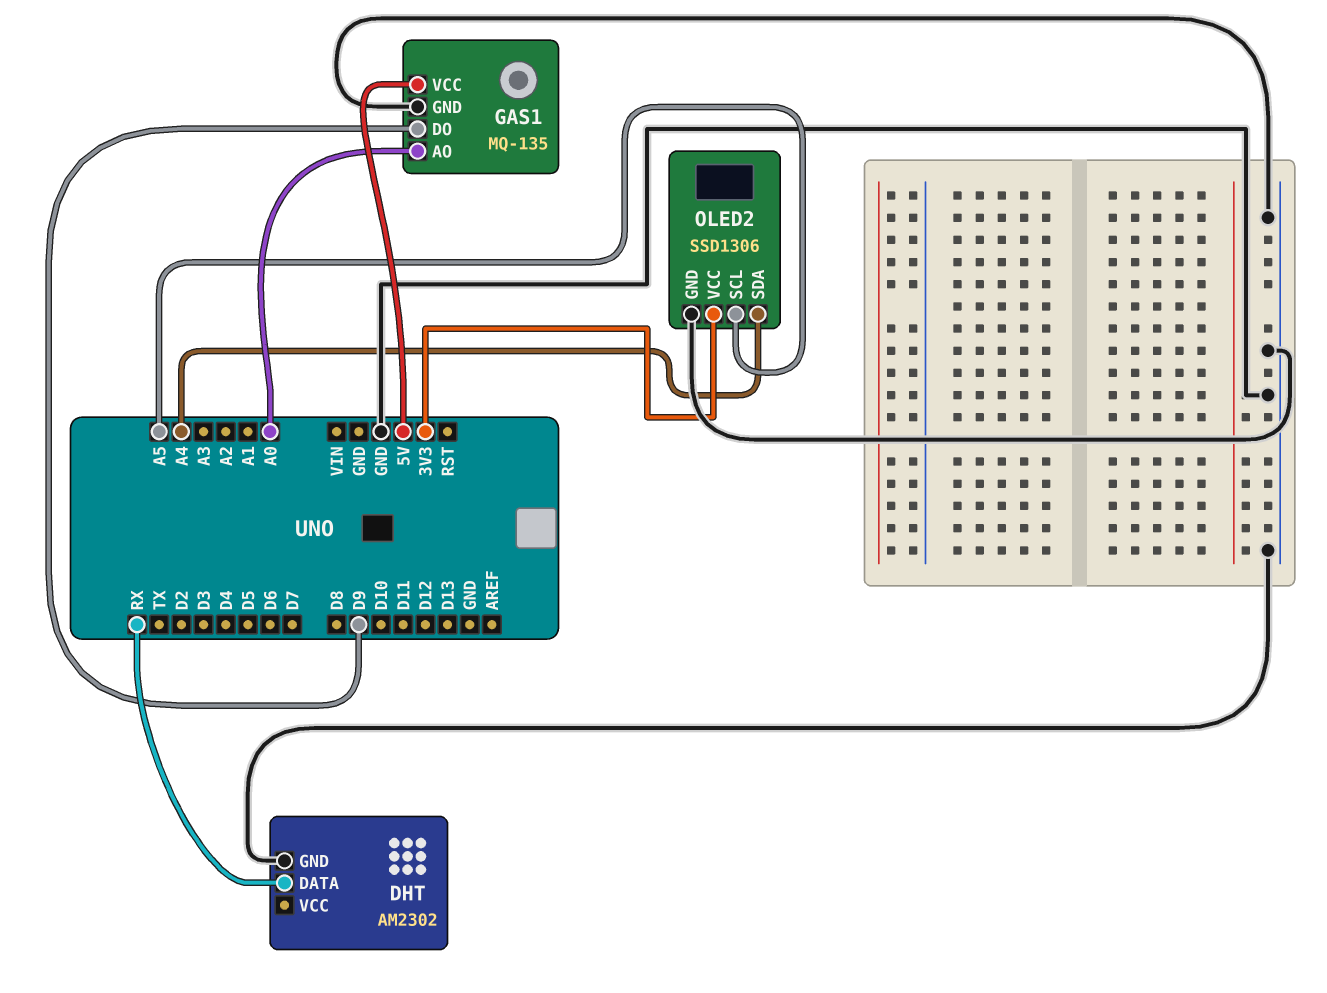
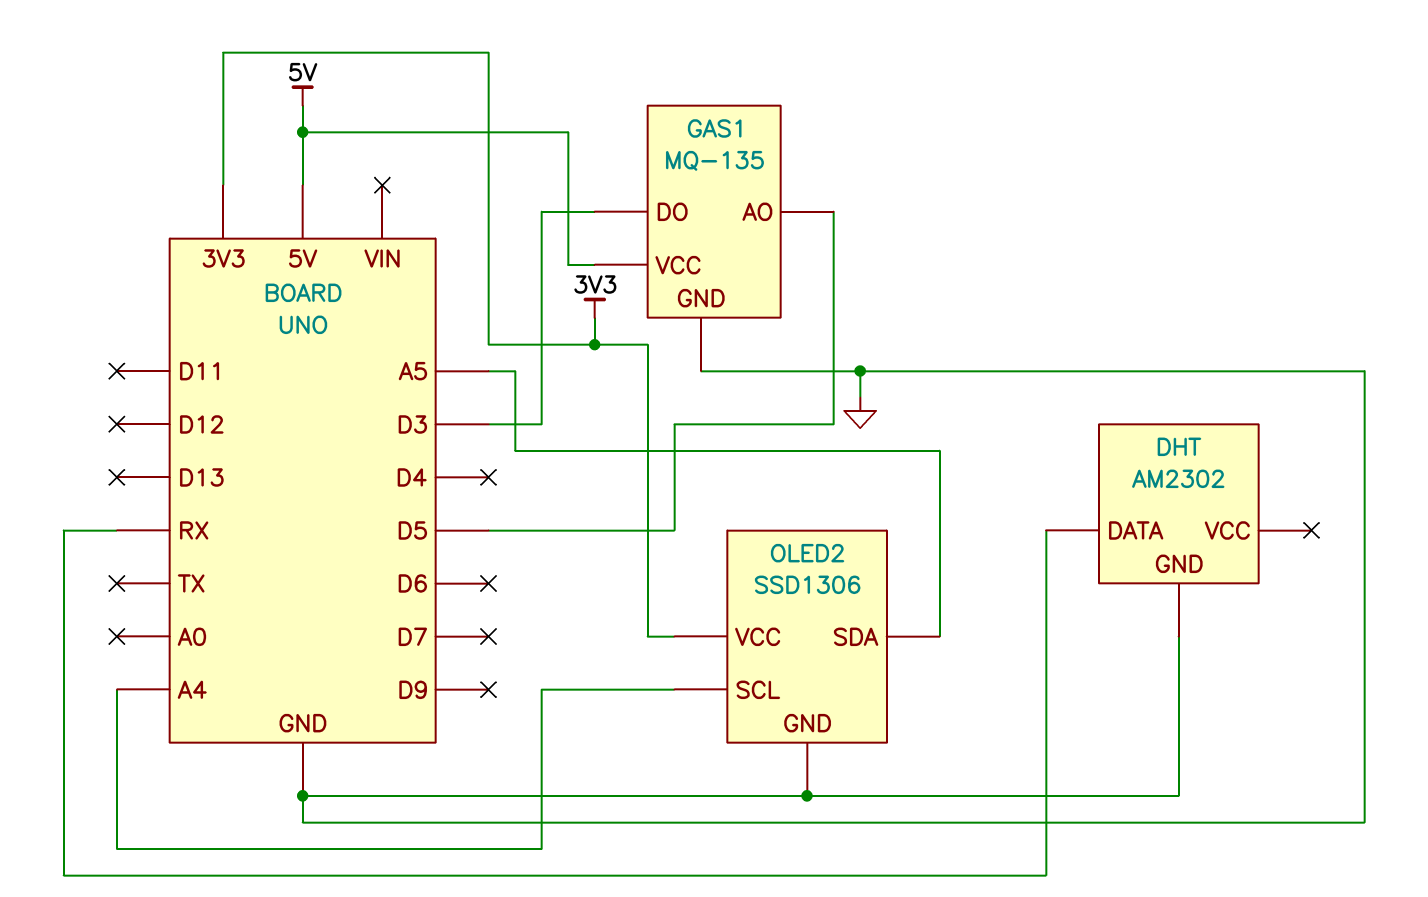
GAS1 pin AO: A0 -> D5
GAS1 pin DO: D9 -> D3
OLED2 pin SCL: A5 -> A4
OLED2 pin SDA: A4 -> A5

